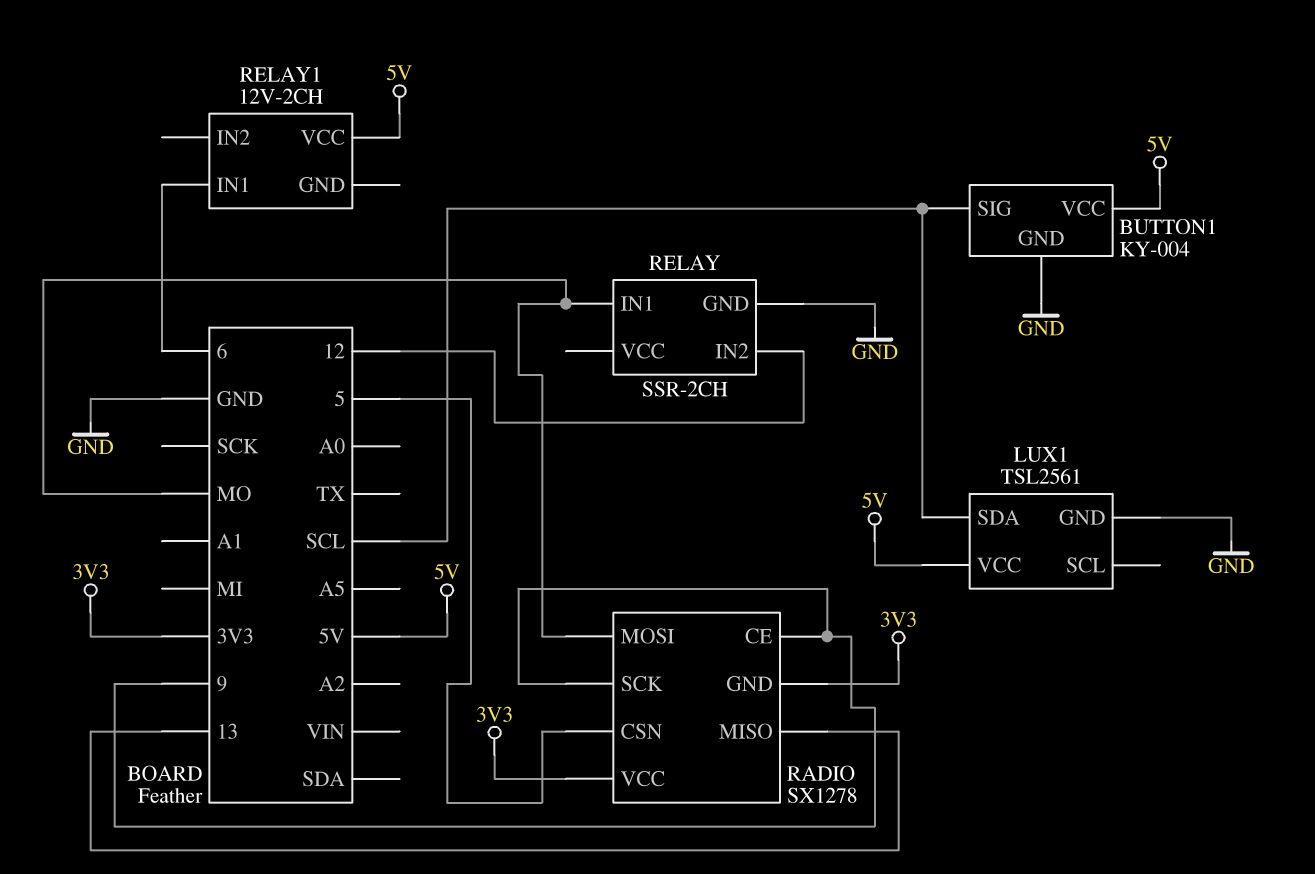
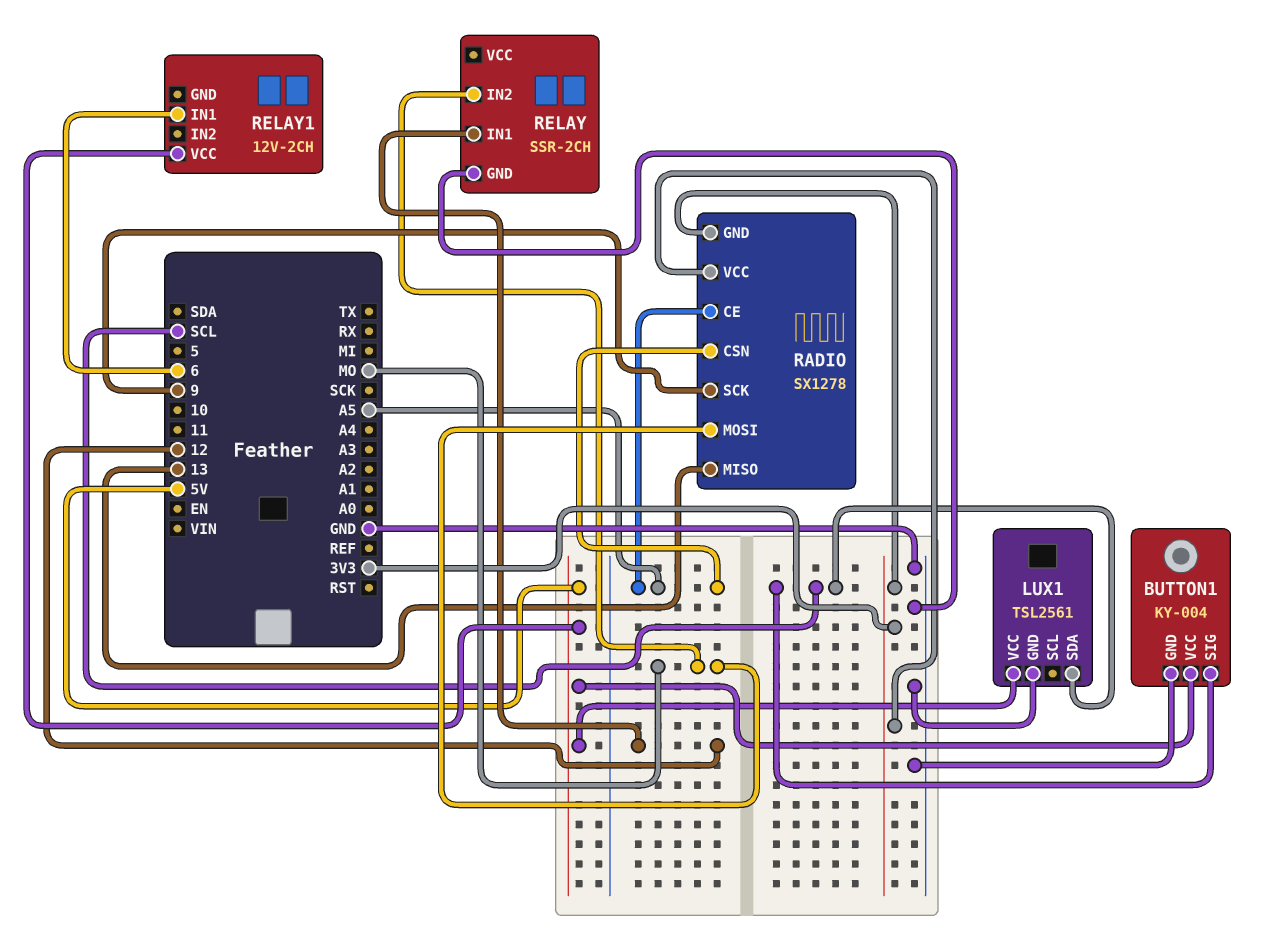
RADIO pin CE: 9 -> A5
RADIO pin CSN: 5 -> A5
RELAY pin IN1: MO -> 12
RELAY pin IN2: 12 -> MO

